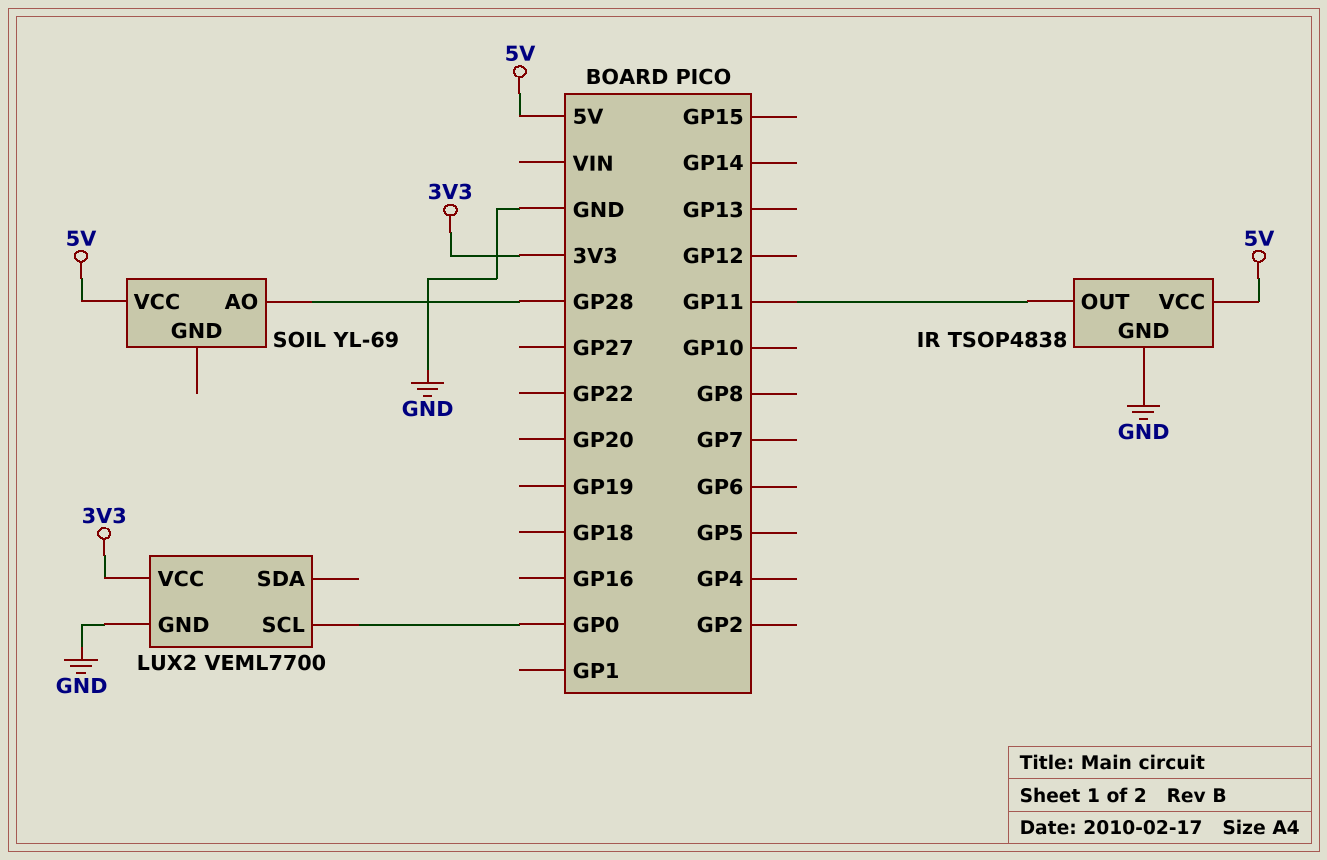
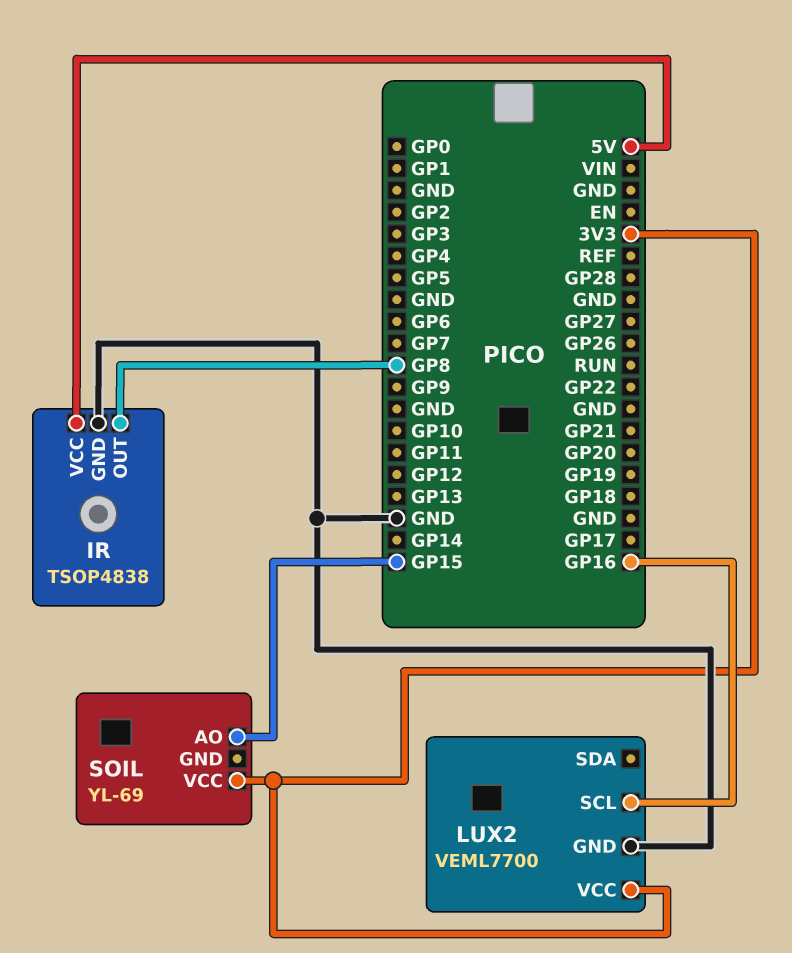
IR pin OUT: GP11 -> GP8
LUX2 pin SCL: GP0 -> GP16
SOIL pin AO: GP28 -> GP15
SOIL pin VCC: 5V -> 3V3

